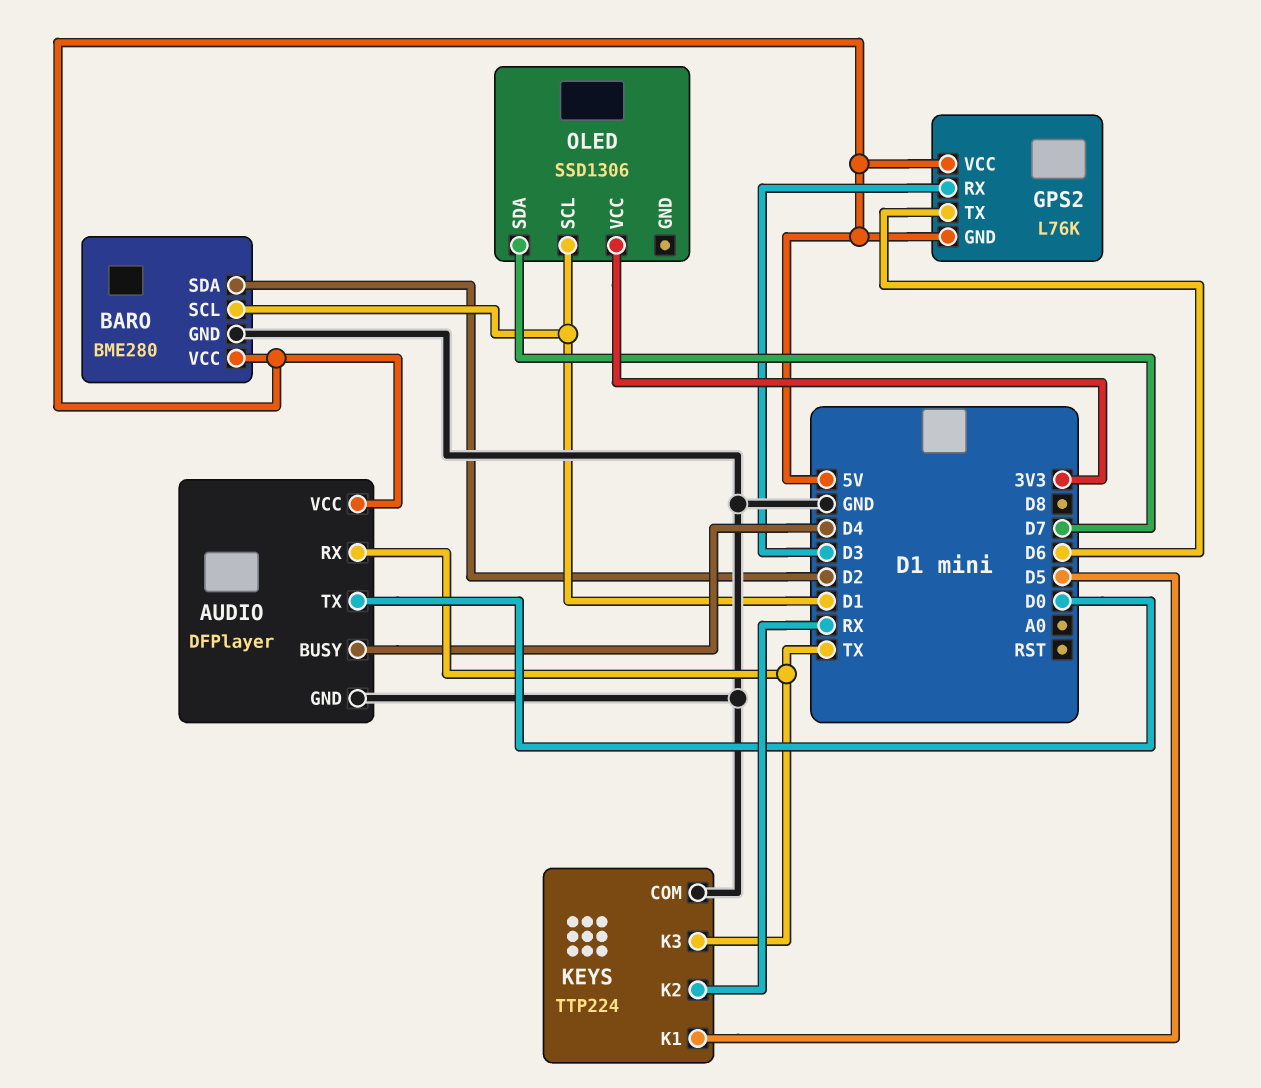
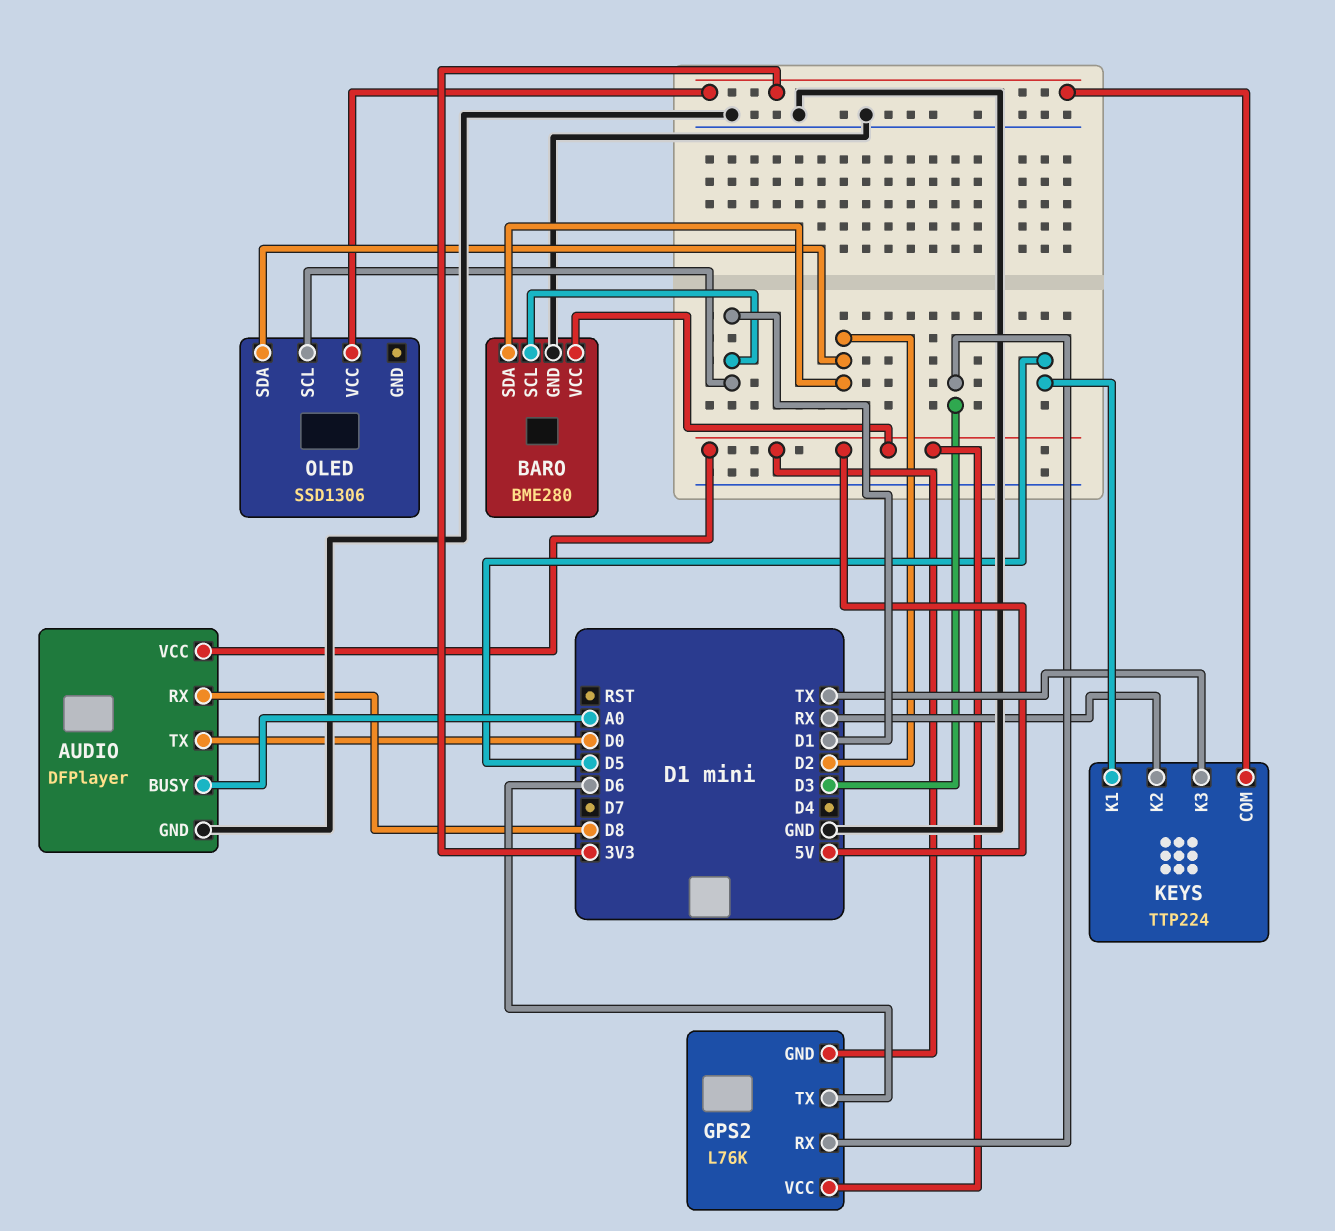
AUDIO pin BUSY: D4 -> A0
AUDIO pin RX: TX -> D8
KEYS pin COM: GND -> 3V3
OLED pin SDA: D7 -> D2

